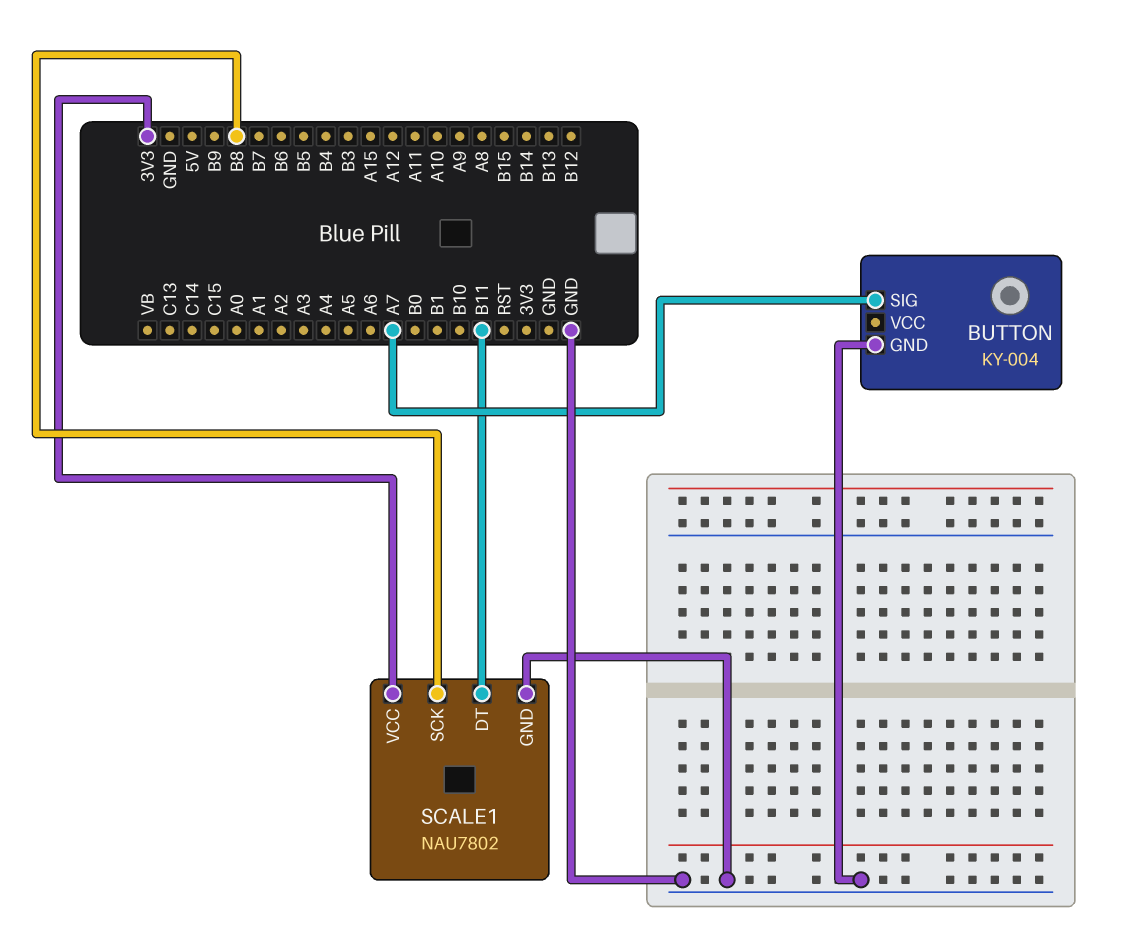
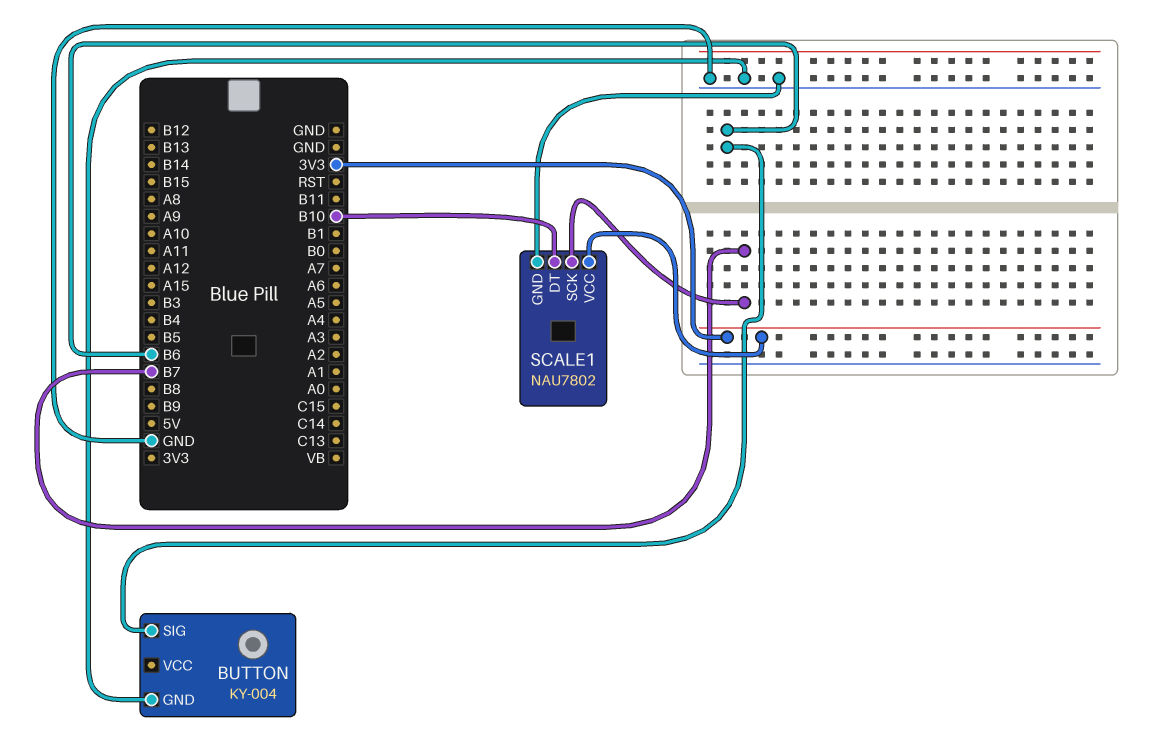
BUTTON pin SIG: A7 -> B6
SCALE1 pin DT: B11 -> B10
SCALE1 pin SCK: B8 -> B7

